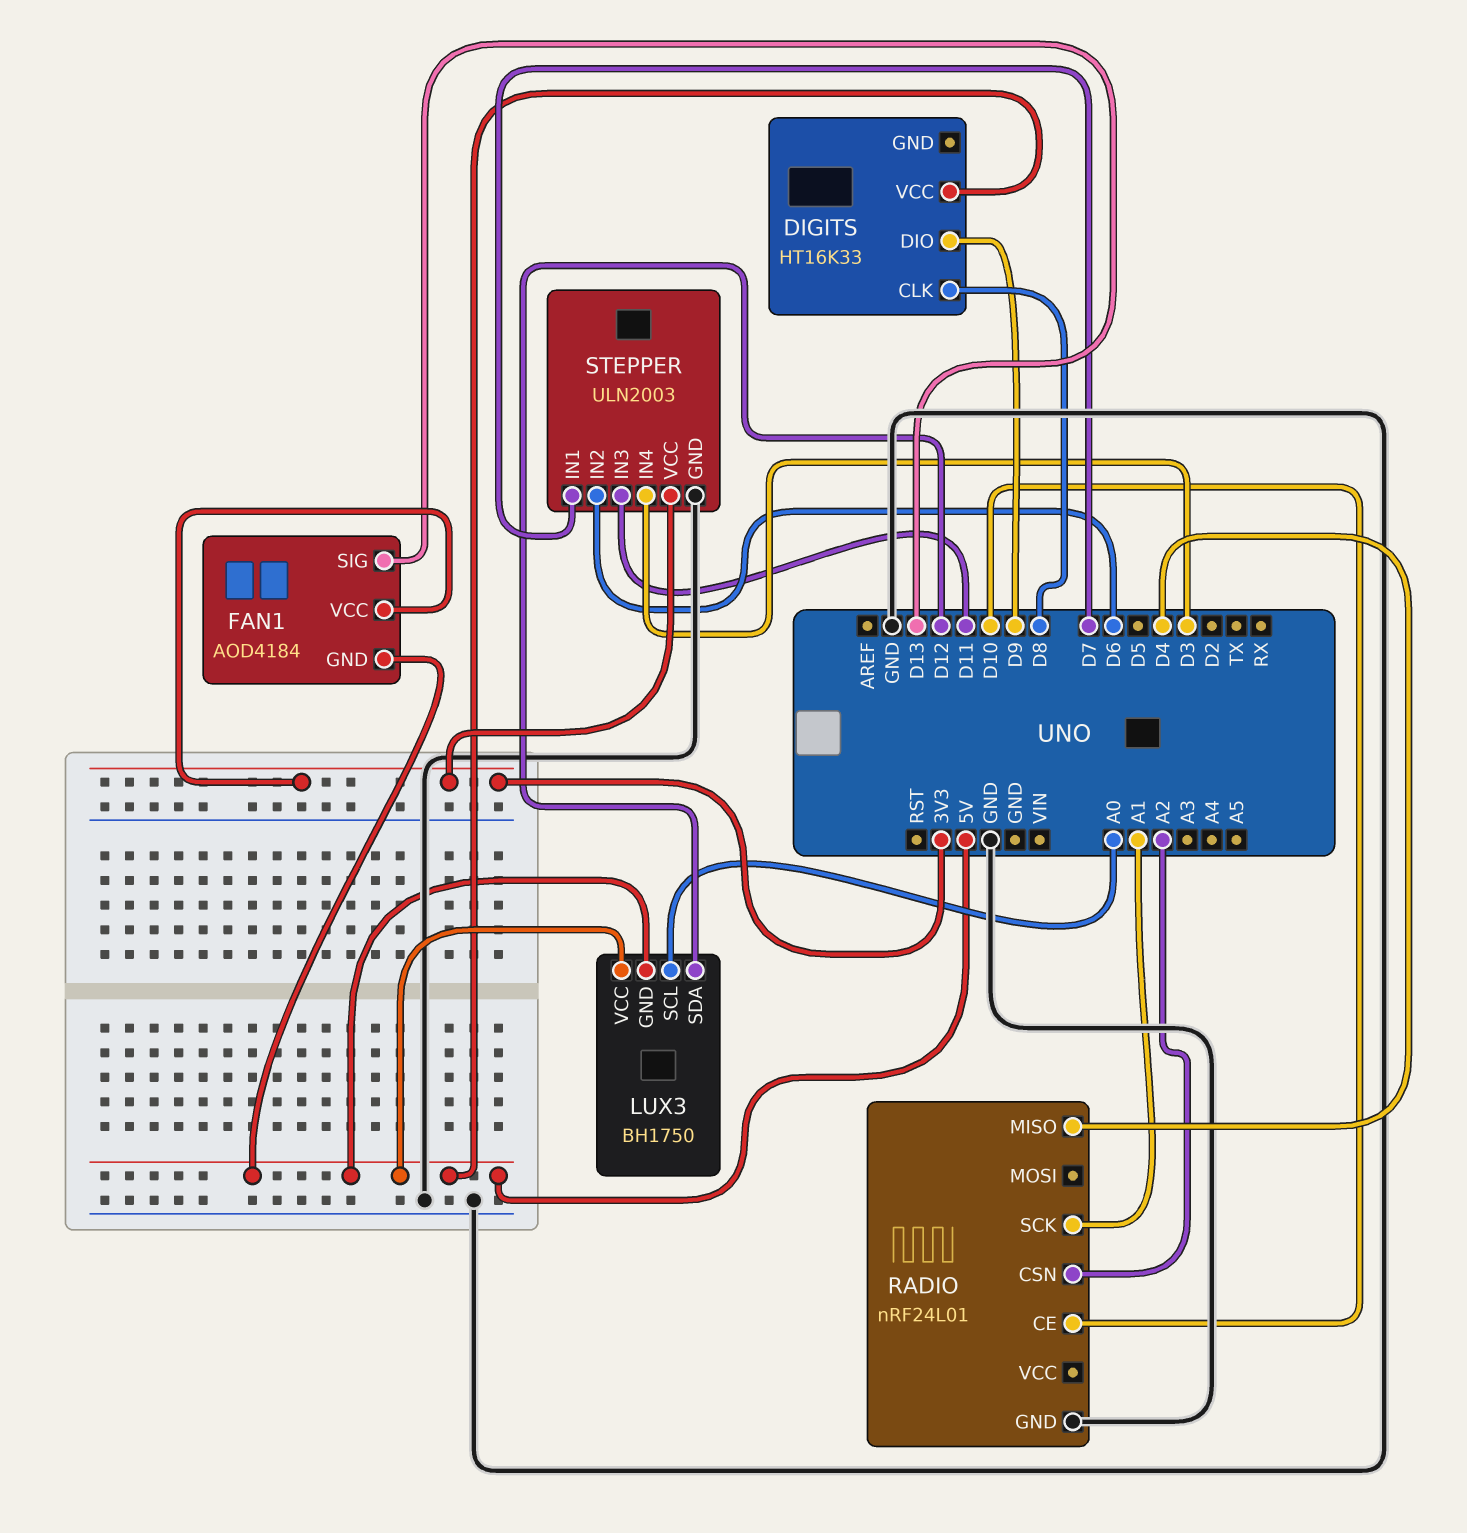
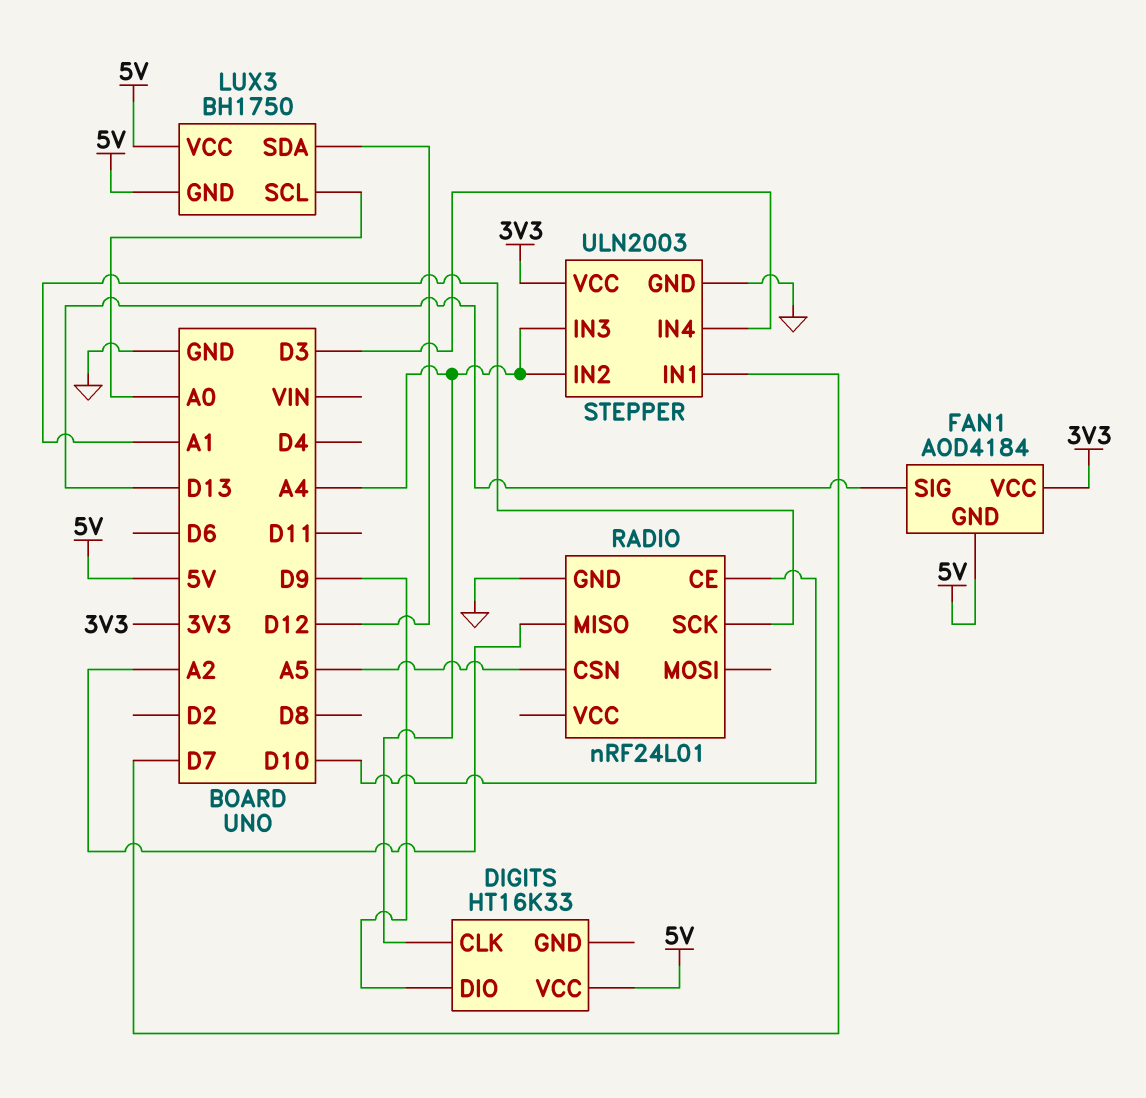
DIGITS pin CLK: D8 -> A4
RADIO pin CSN: A2 -> A5
RADIO pin MISO: D4 -> A2
STEPPER pin IN2: D6 -> A4
STEPPER pin IN3: D11 -> A4

